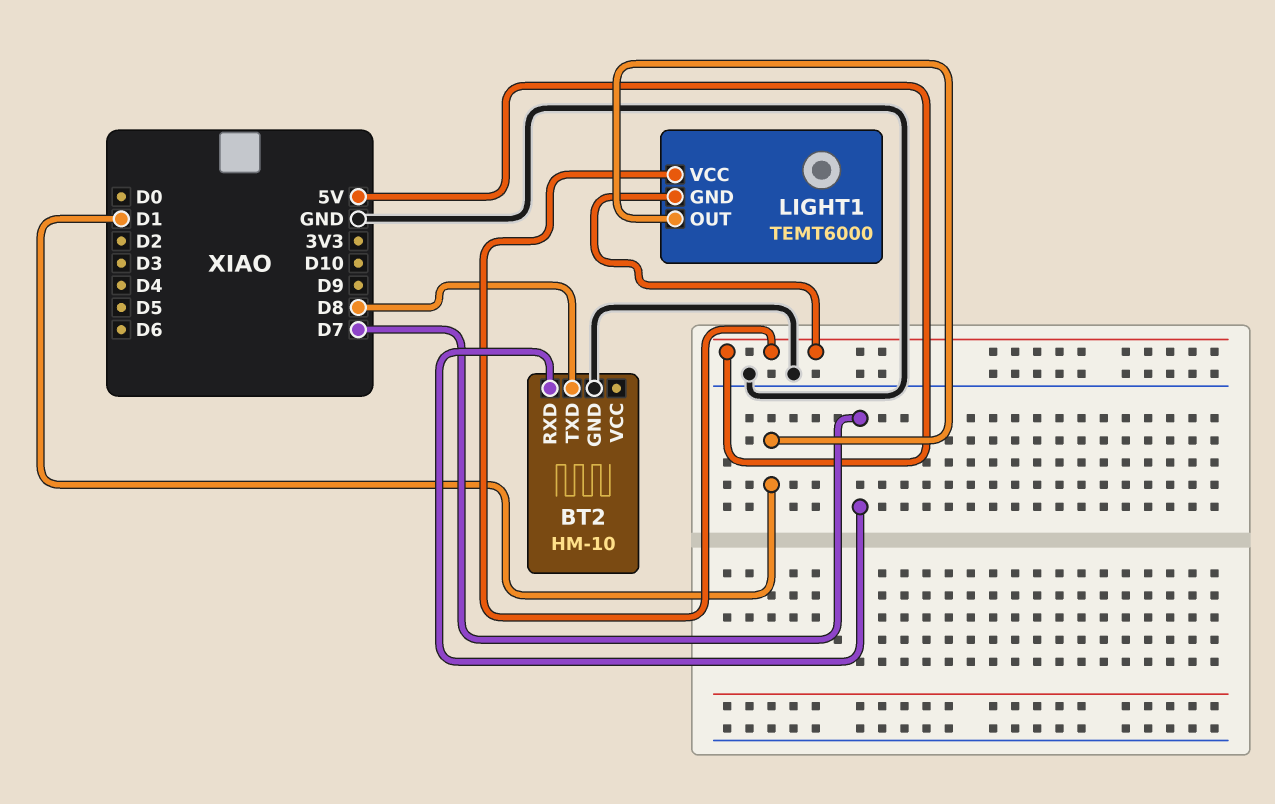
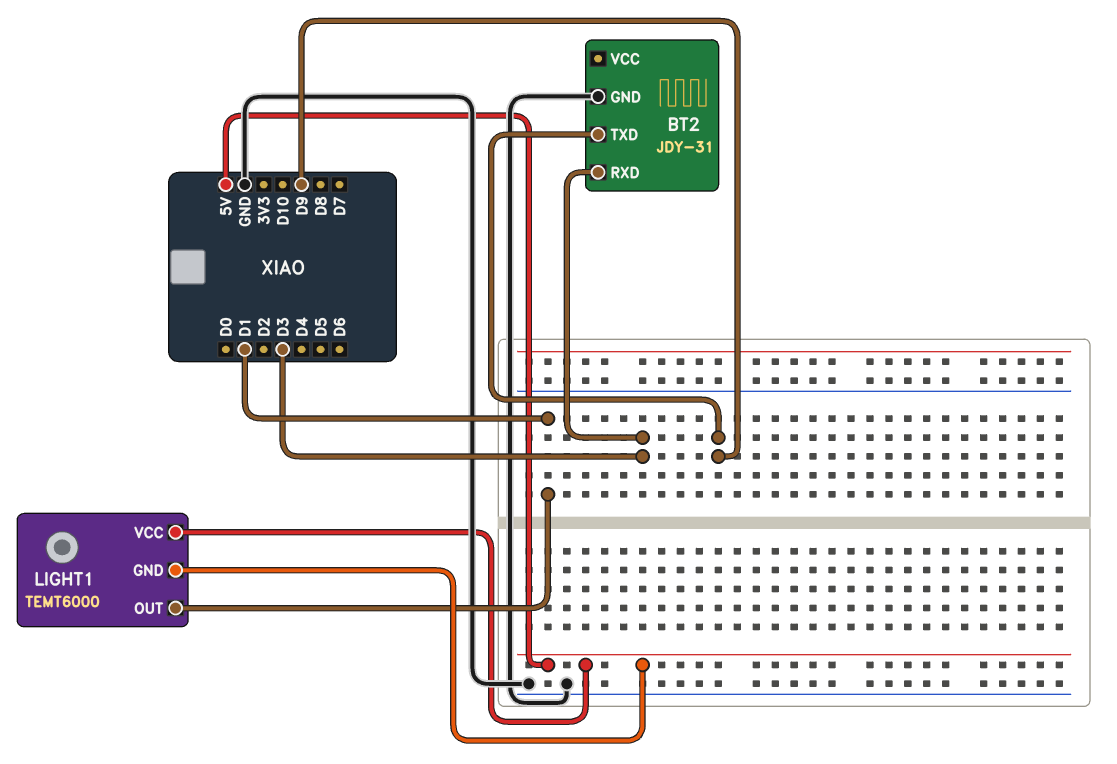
BT2: HM-10 -> JDY-31
BT2 pin RXD: D7 -> D3
BT2 pin TXD: D8 -> D9

